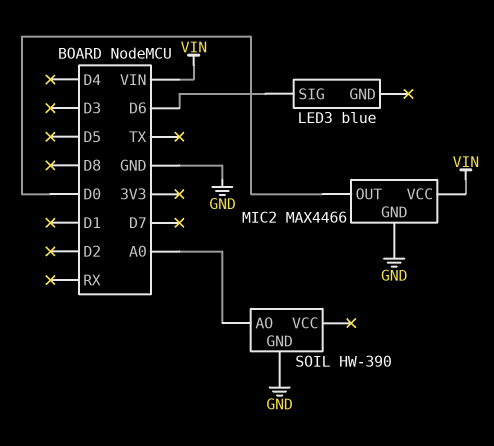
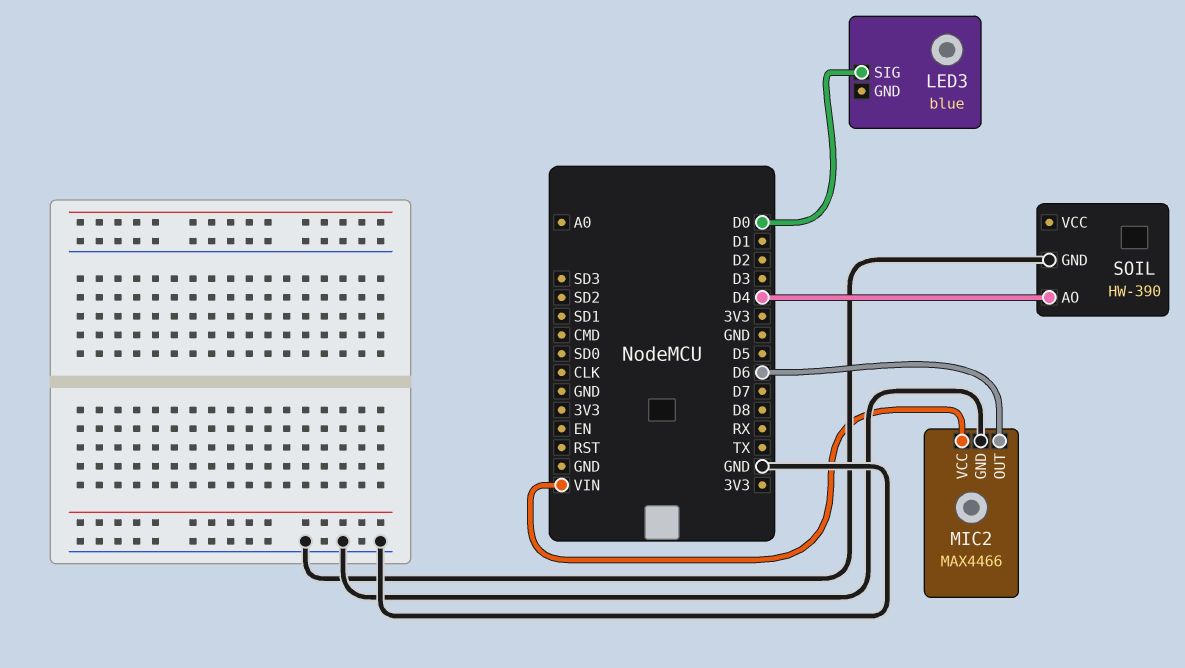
LED3 pin SIG: D6 -> D0
MIC2 pin OUT: D0 -> D6
SOIL pin AO: A0 -> D4

